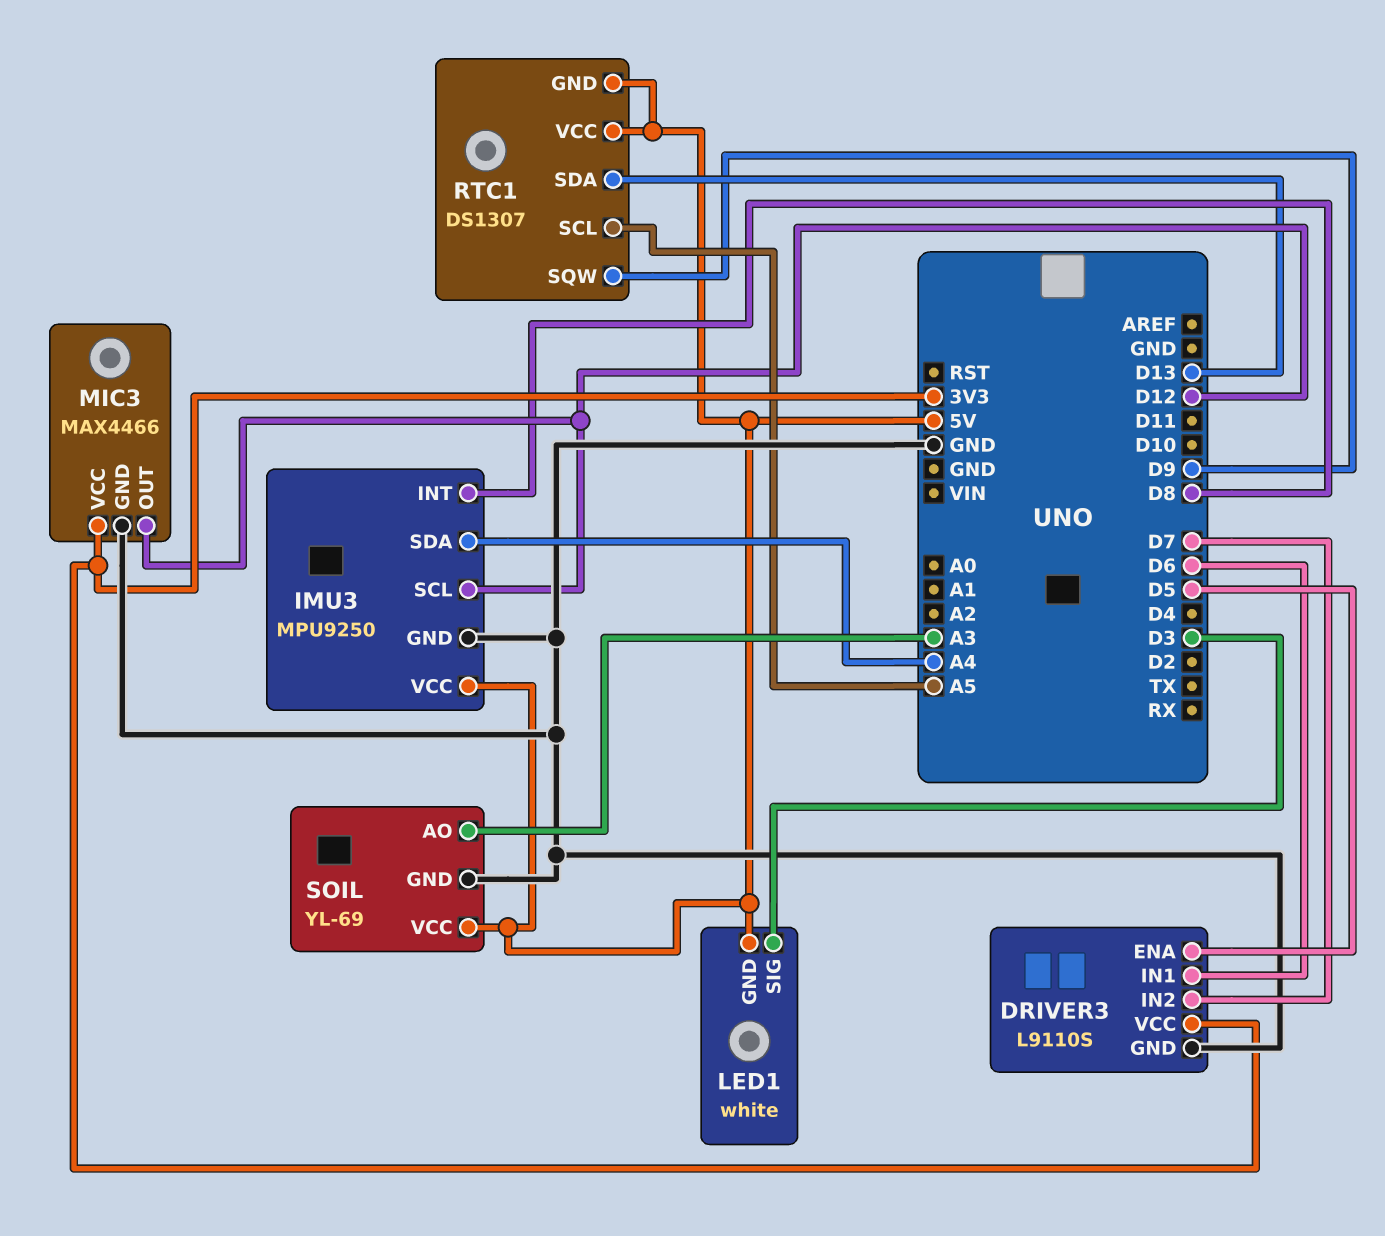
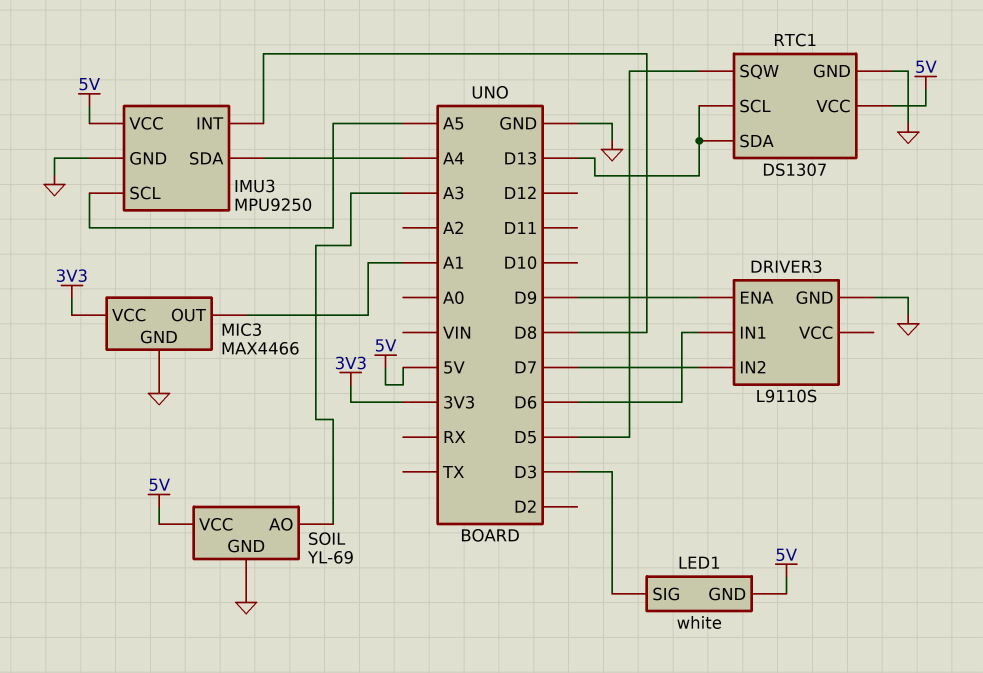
DRIVER3 pin ENA: D5 -> D9
DRIVER3 pin VCC: 3V3 -> none
IMU3 pin SCL: D12 -> A5
MIC3 pin OUT: D12 -> A1
RTC1 pin GND: 5V -> GND
RTC1 pin SCL: A5 -> D13
RTC1 pin SQW: D9 -> D5

